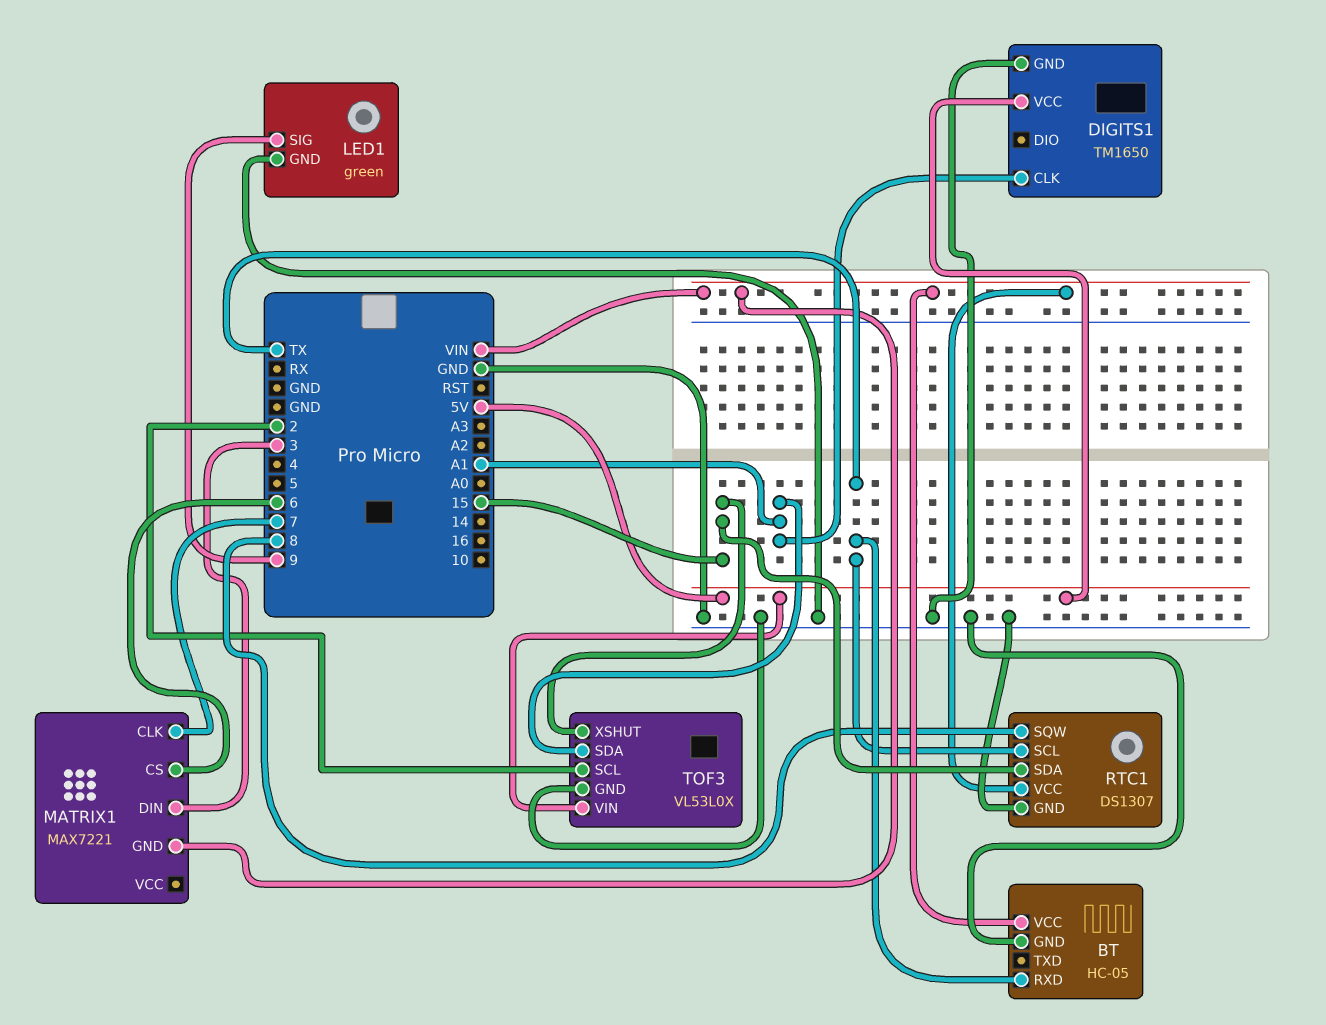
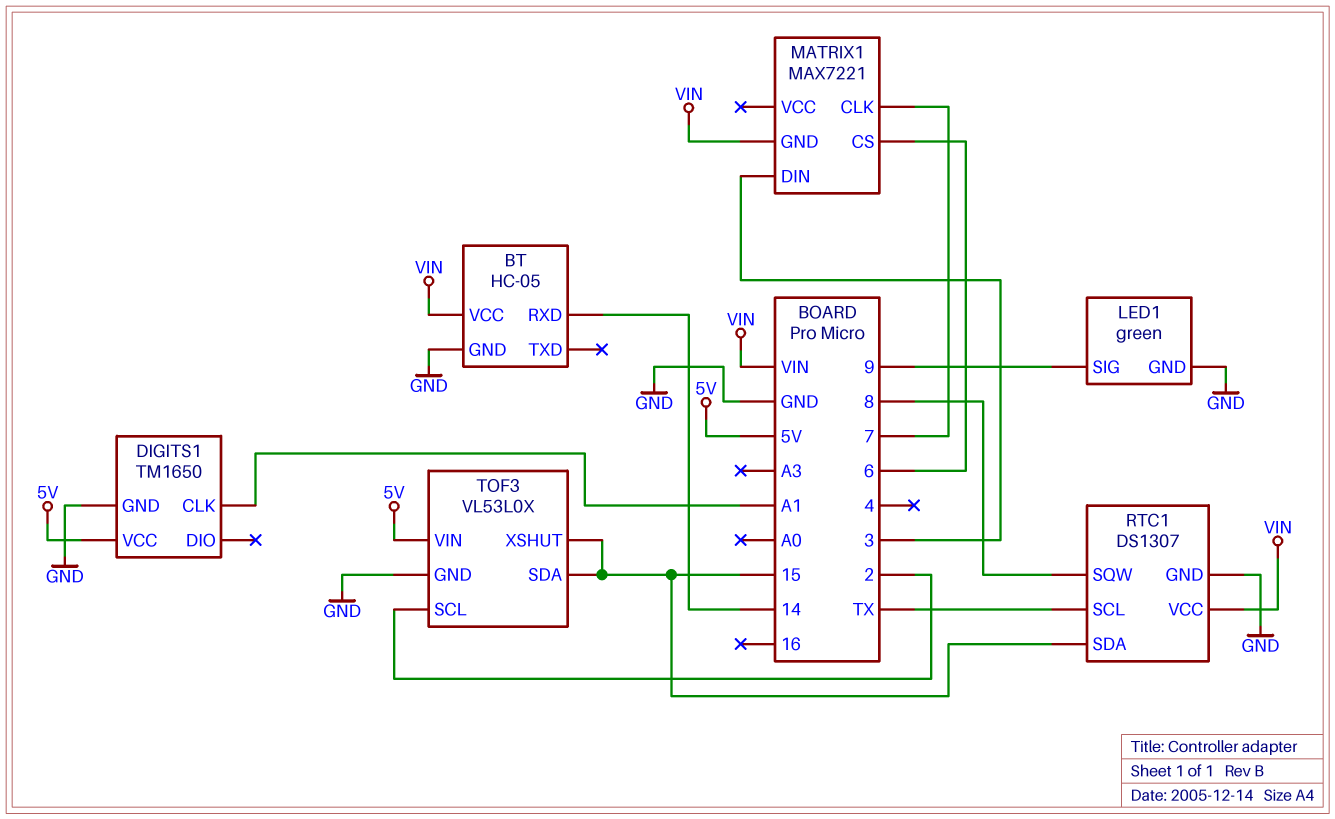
BT pin RXD: TX -> 14
TOF3 pin SDA: A1 -> 15

